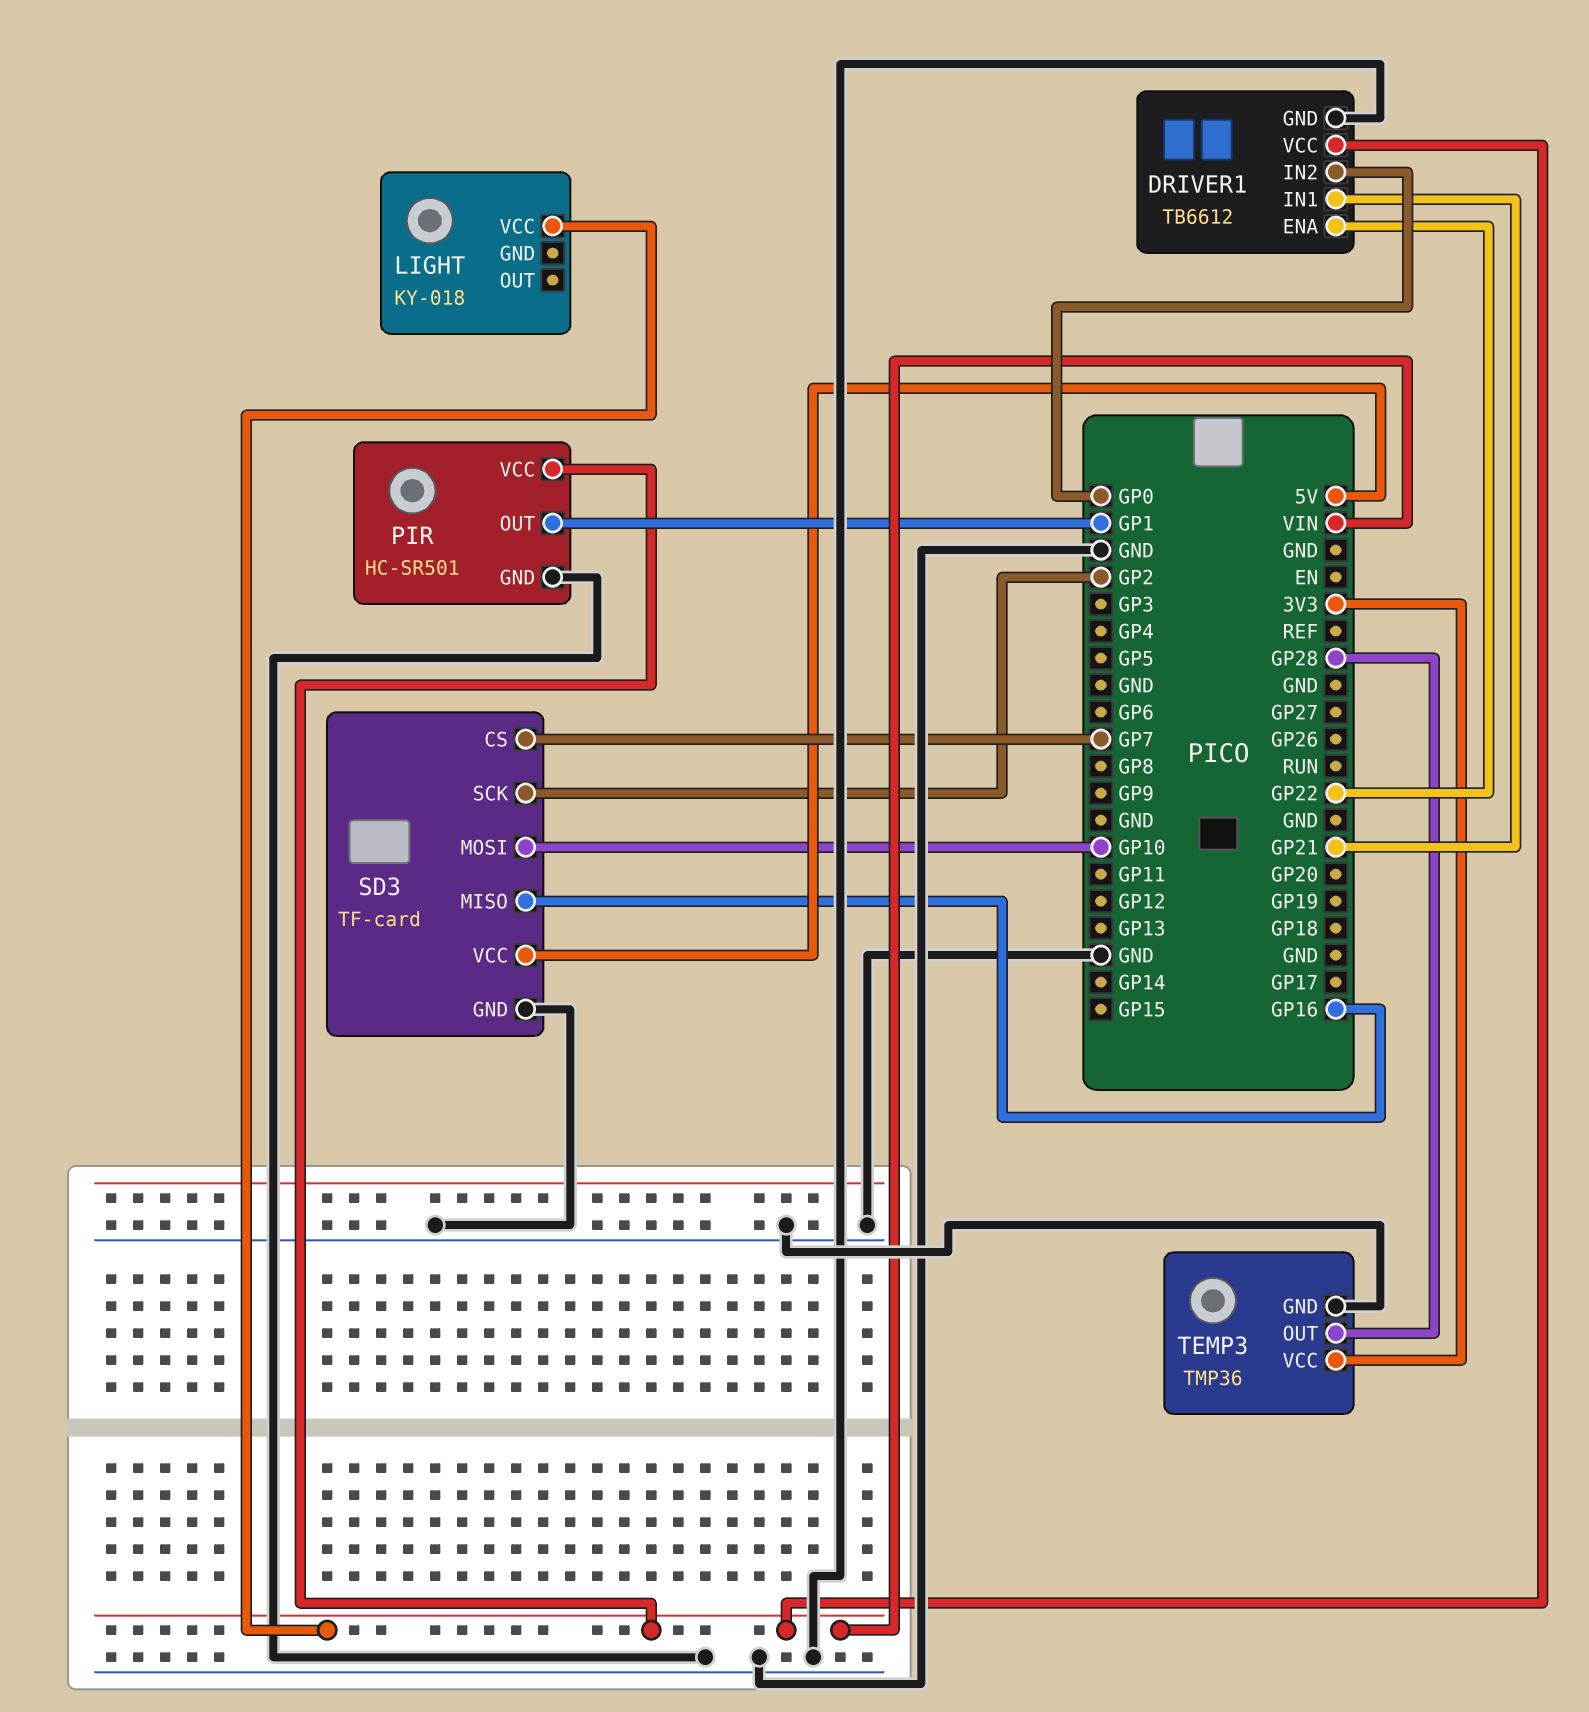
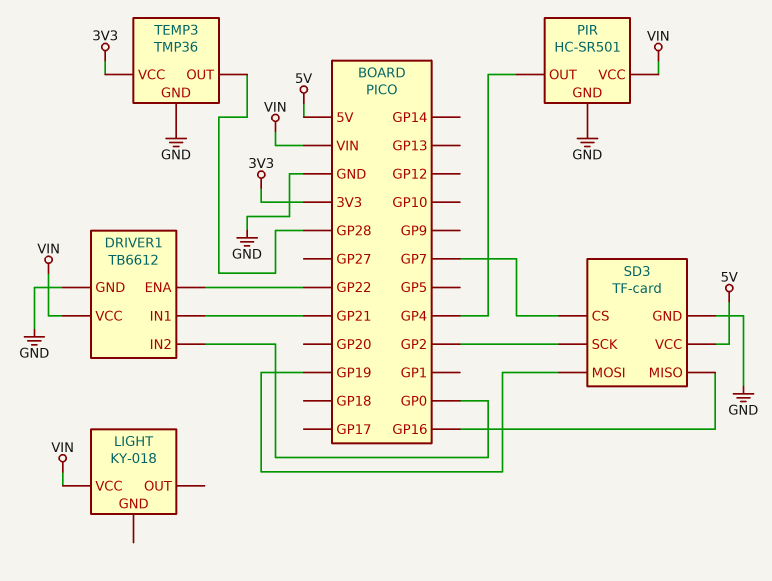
PIR pin OUT: GP1 -> GP4
SD3 pin MOSI: GP10 -> GP19

